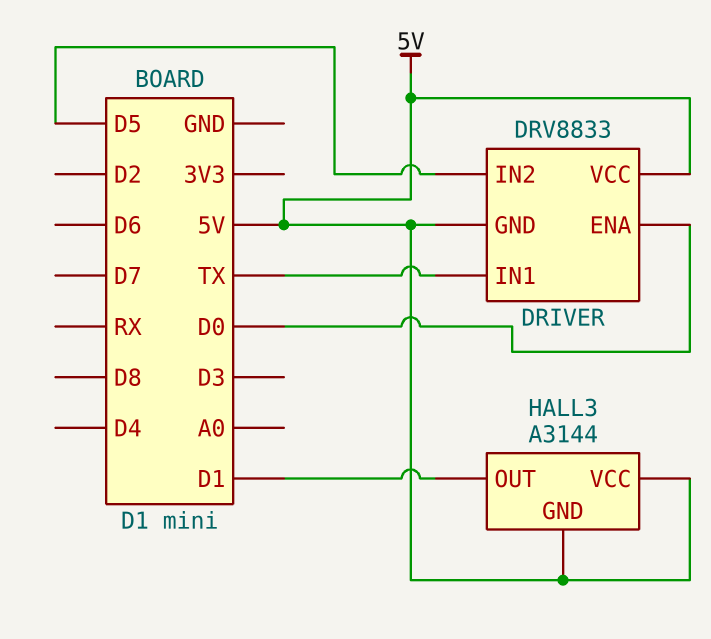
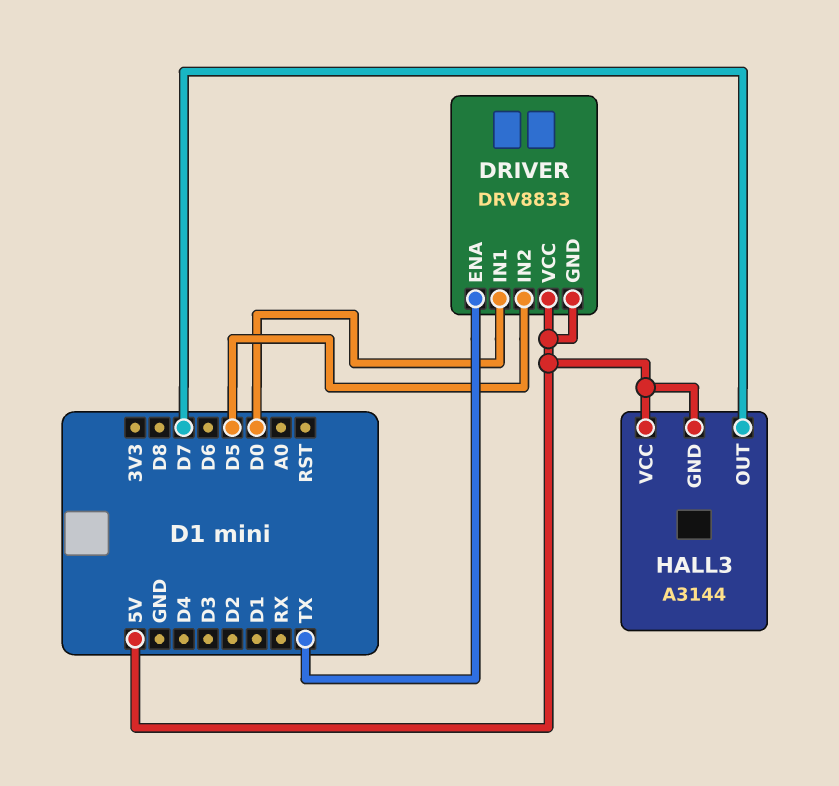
DRIVER pin ENA: D0 -> TX
DRIVER pin IN1: TX -> D0
HALL3 pin OUT: D1 -> D7

